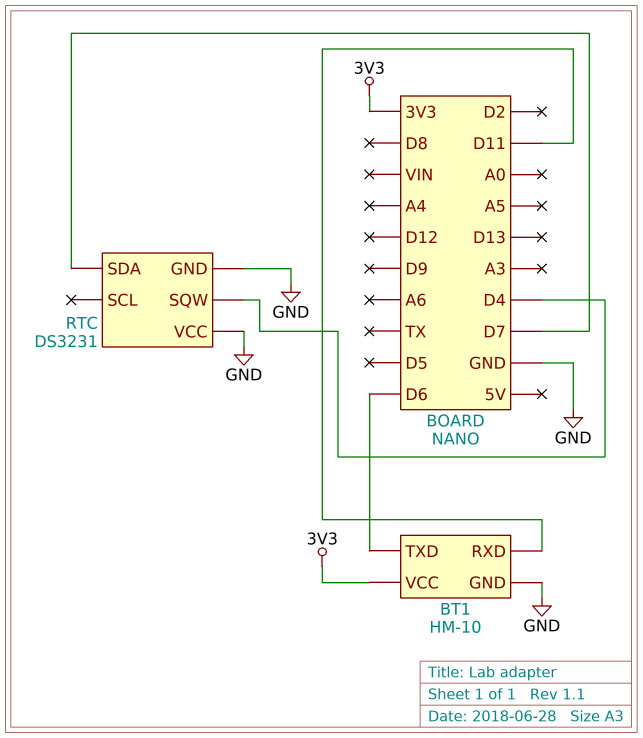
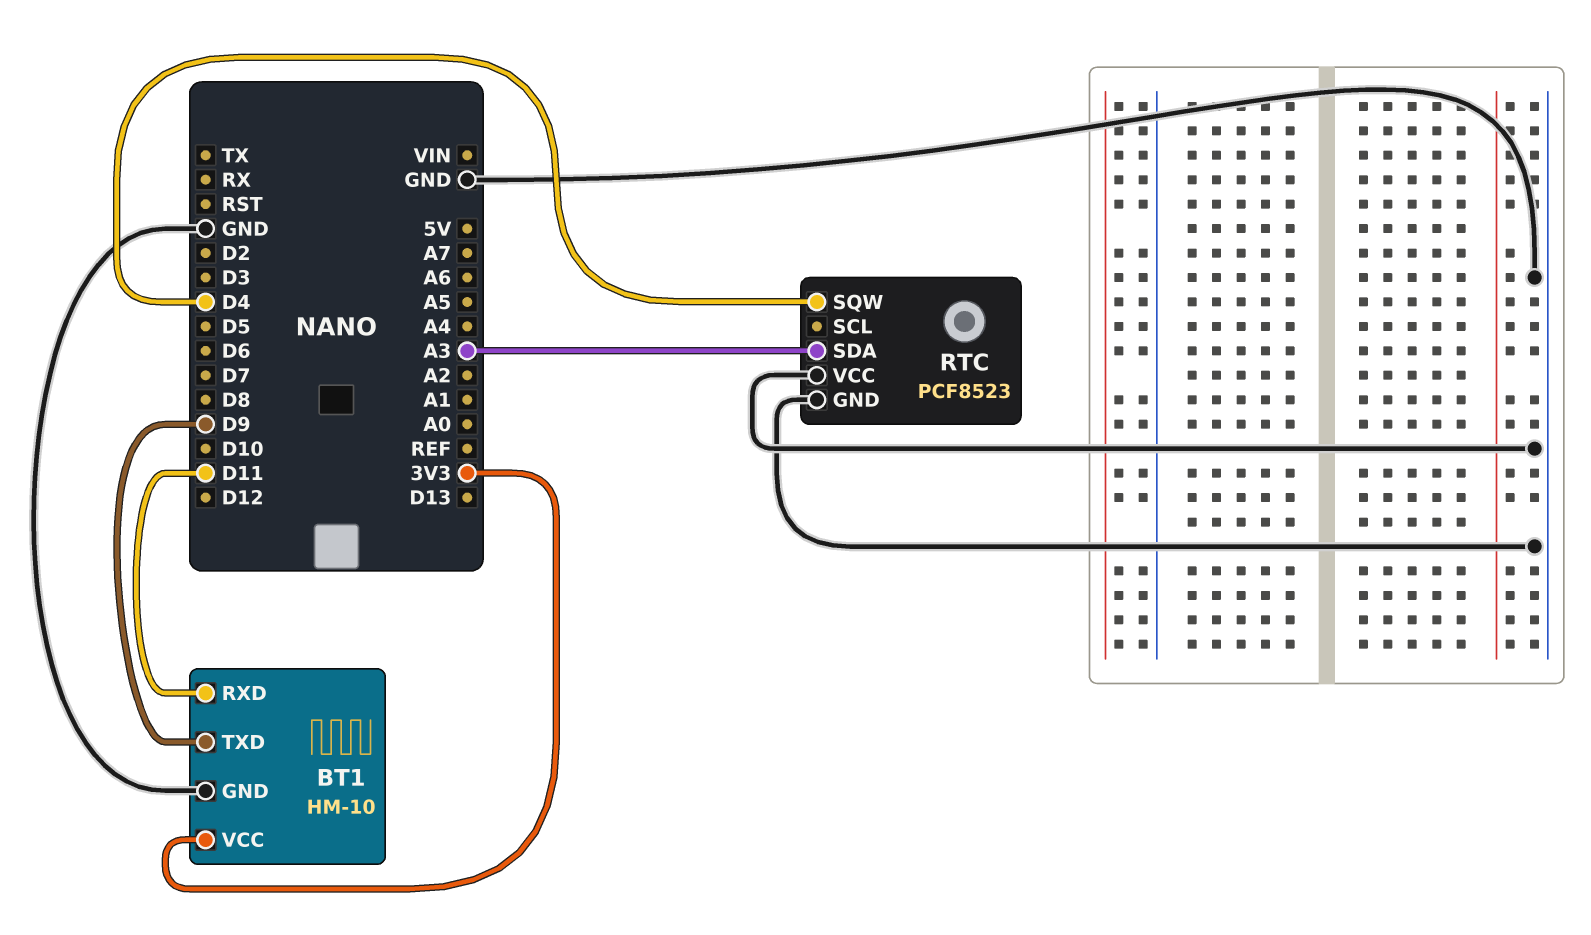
BT1 pin TXD: D6 -> D9
RTC: DS3231 -> PCF8523
RTC pin SDA: D7 -> A3

